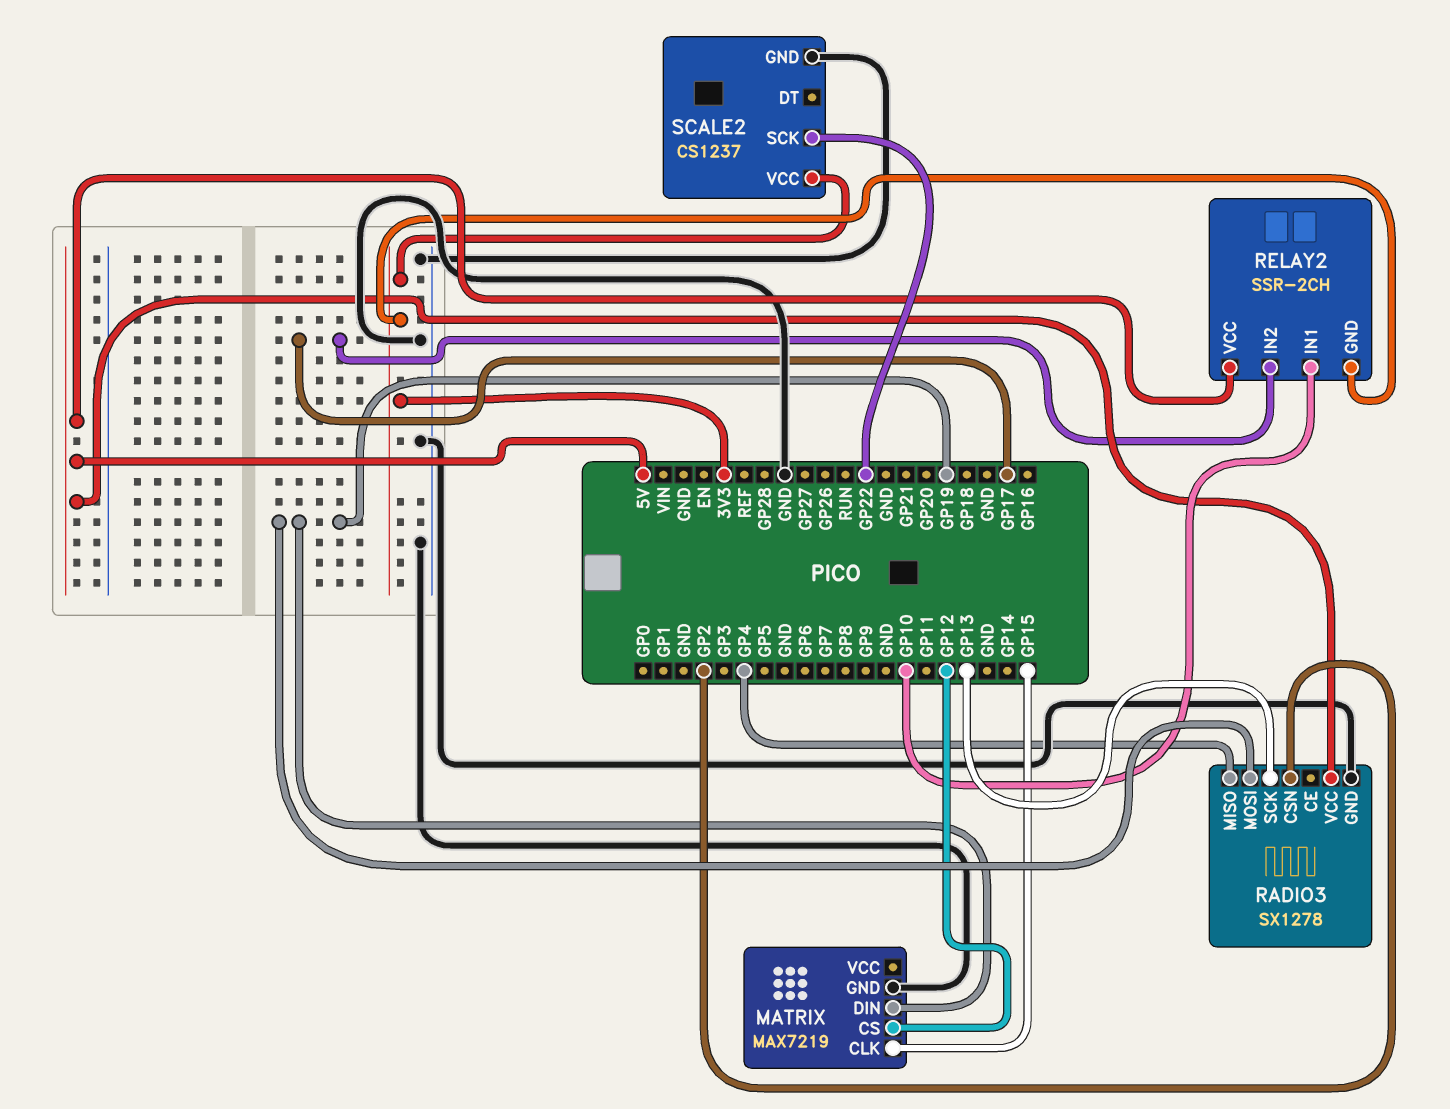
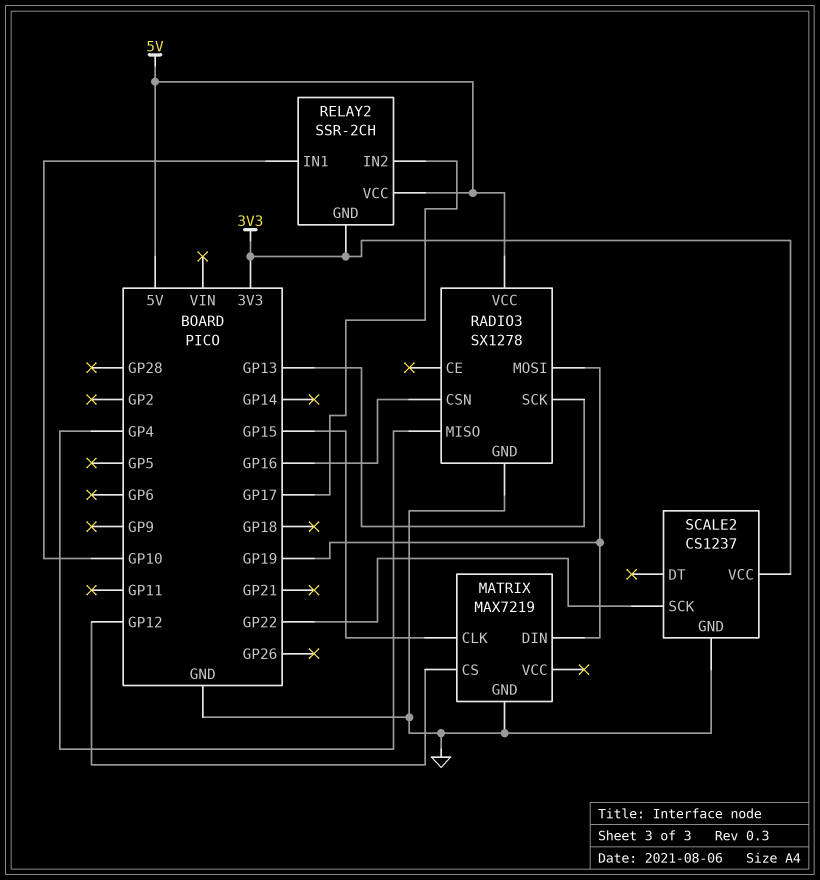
RADIO3 pin CSN: GP2 -> GP16

